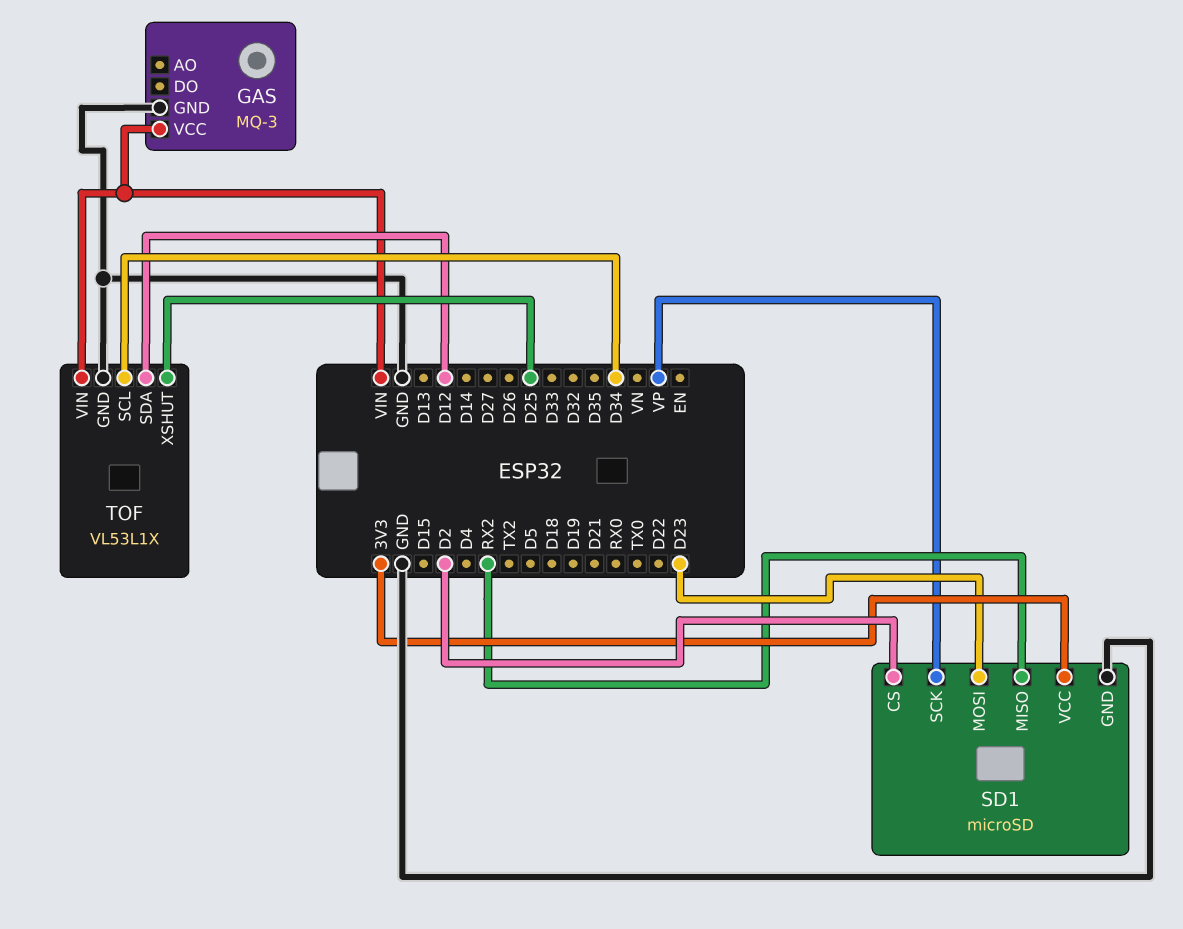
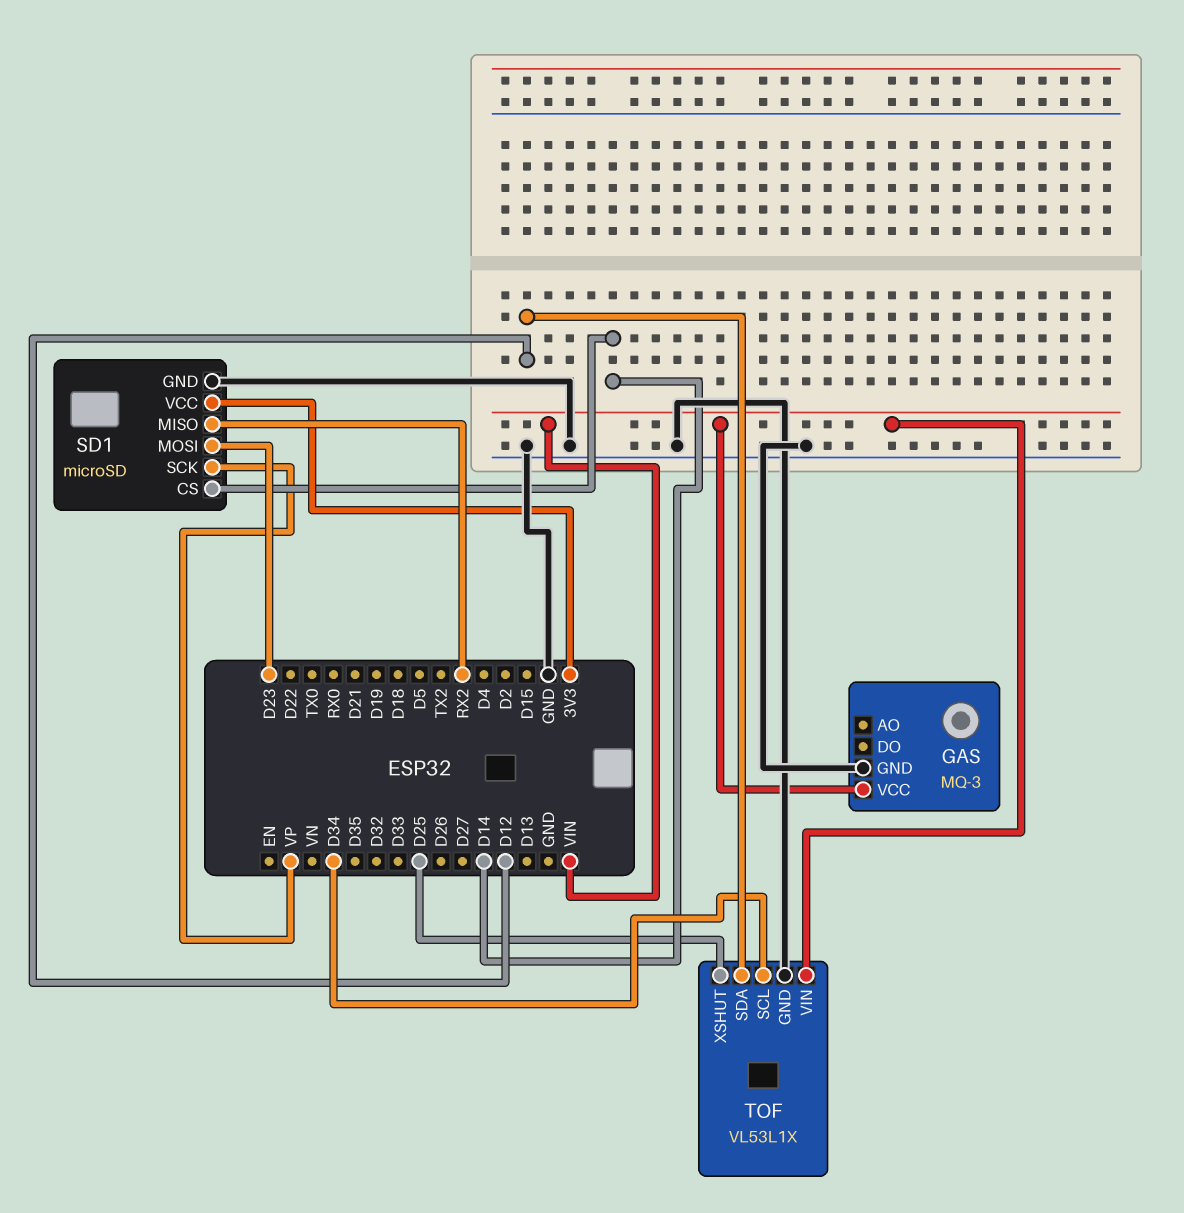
SD1 pin CS: D2 -> D14

